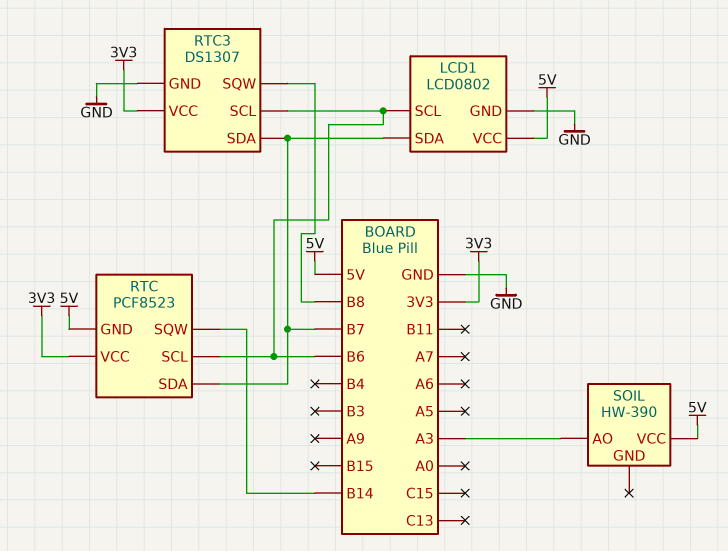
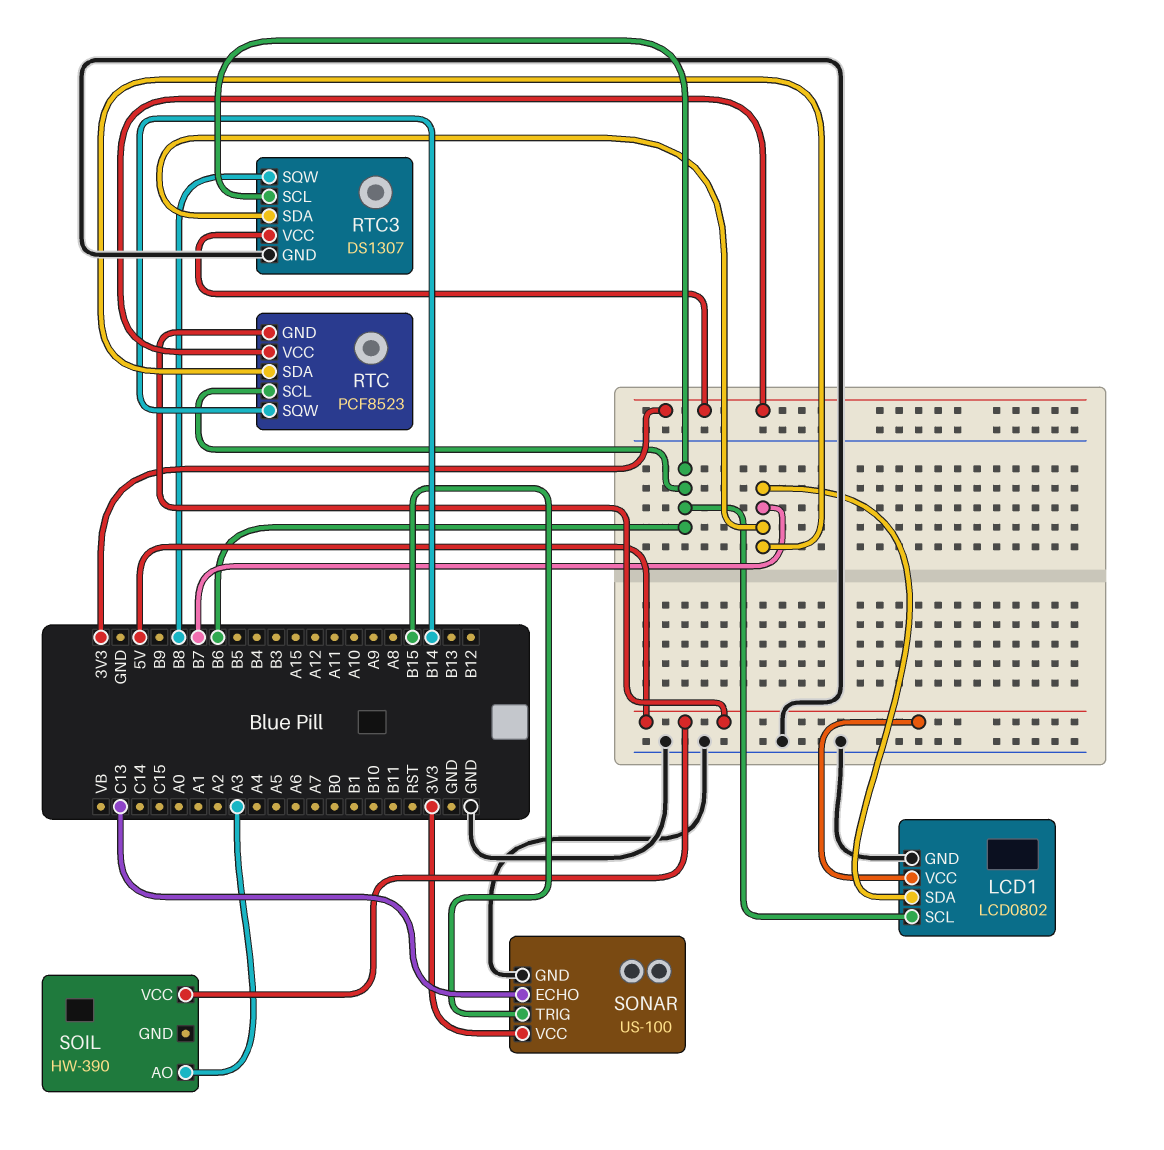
SONAR: none -> US-100
SONAR pin ECHO: none -> C13
SONAR pin GND: none -> GND
SONAR pin TRIG: none -> B15
SONAR pin VCC: none -> 3V3

